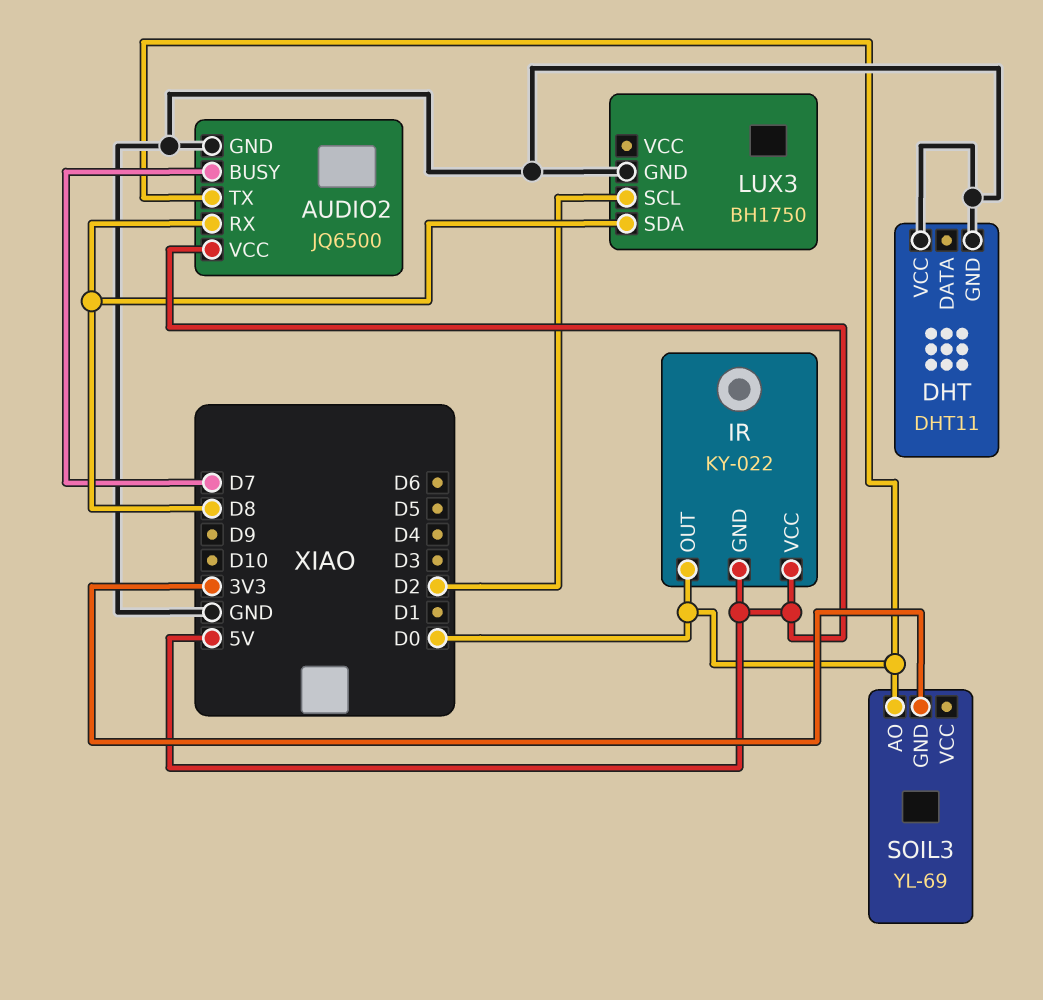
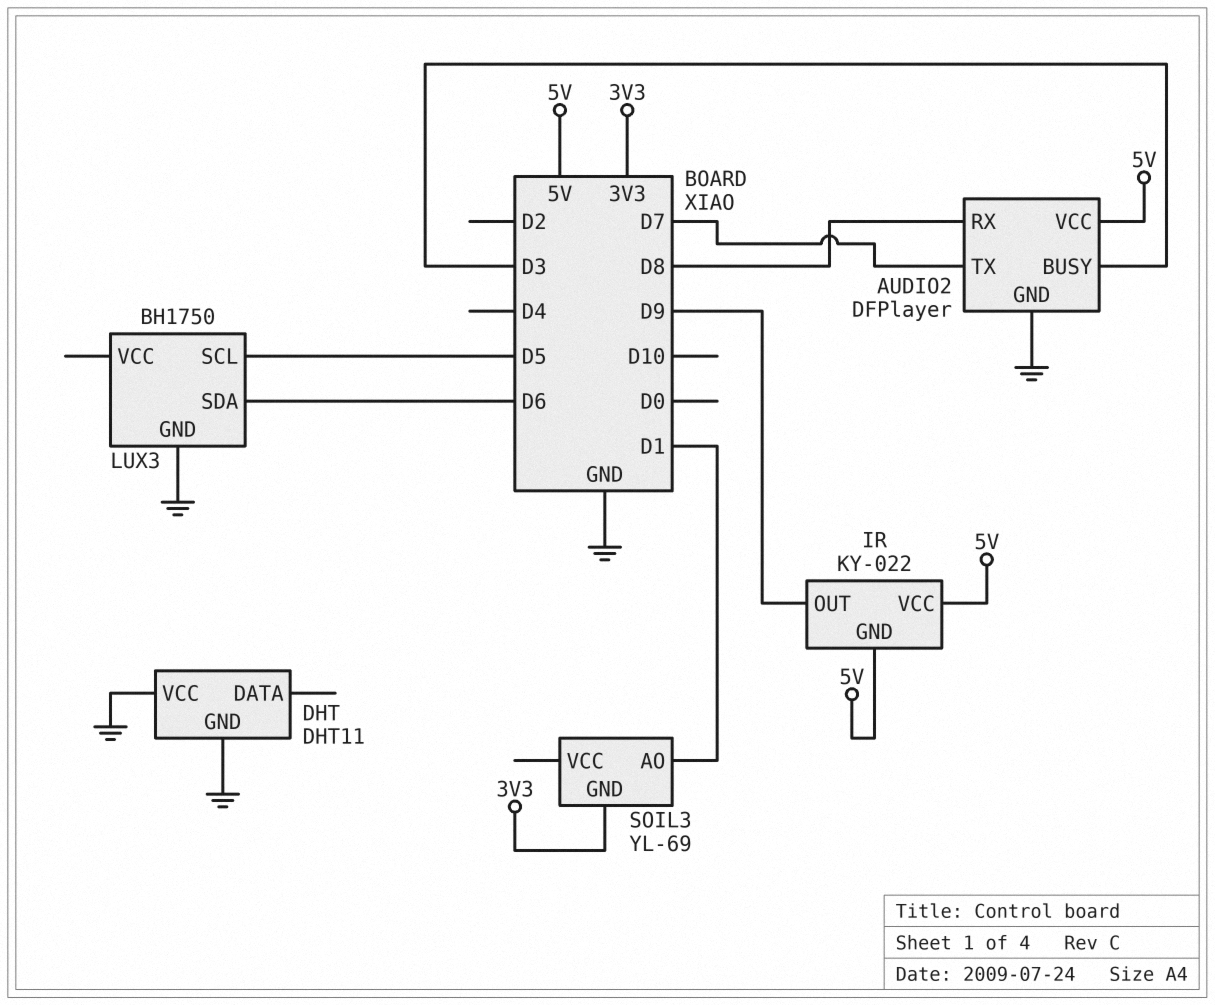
AUDIO2: JQ6500 -> DFPlayer
AUDIO2 pin BUSY: D7 -> D3
AUDIO2 pin TX: D0 -> D7
IR pin OUT: D0 -> D9
LUX3 pin SCL: D2 -> D5
LUX3 pin SDA: D8 -> D6
SOIL3 pin AO: D0 -> D1

